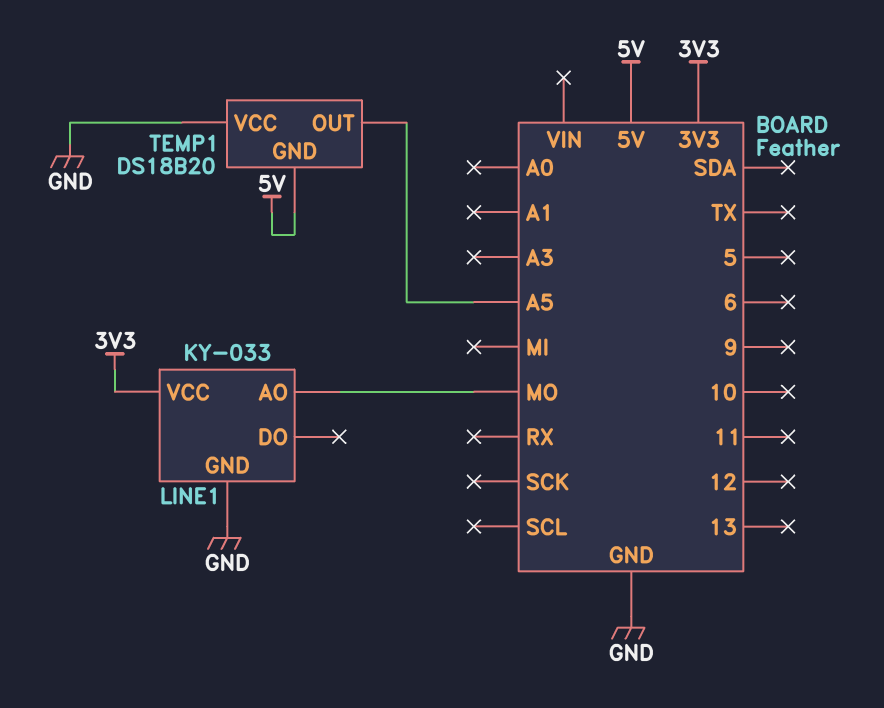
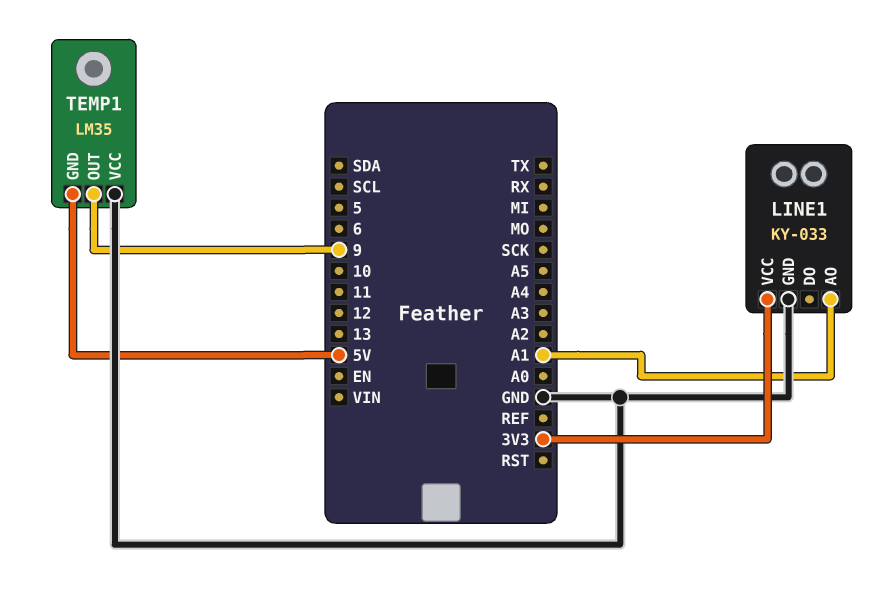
LINE1 pin AO: MO -> A1
TEMP1: DS18B20 -> LM35
TEMP1 pin OUT: A5 -> 9

